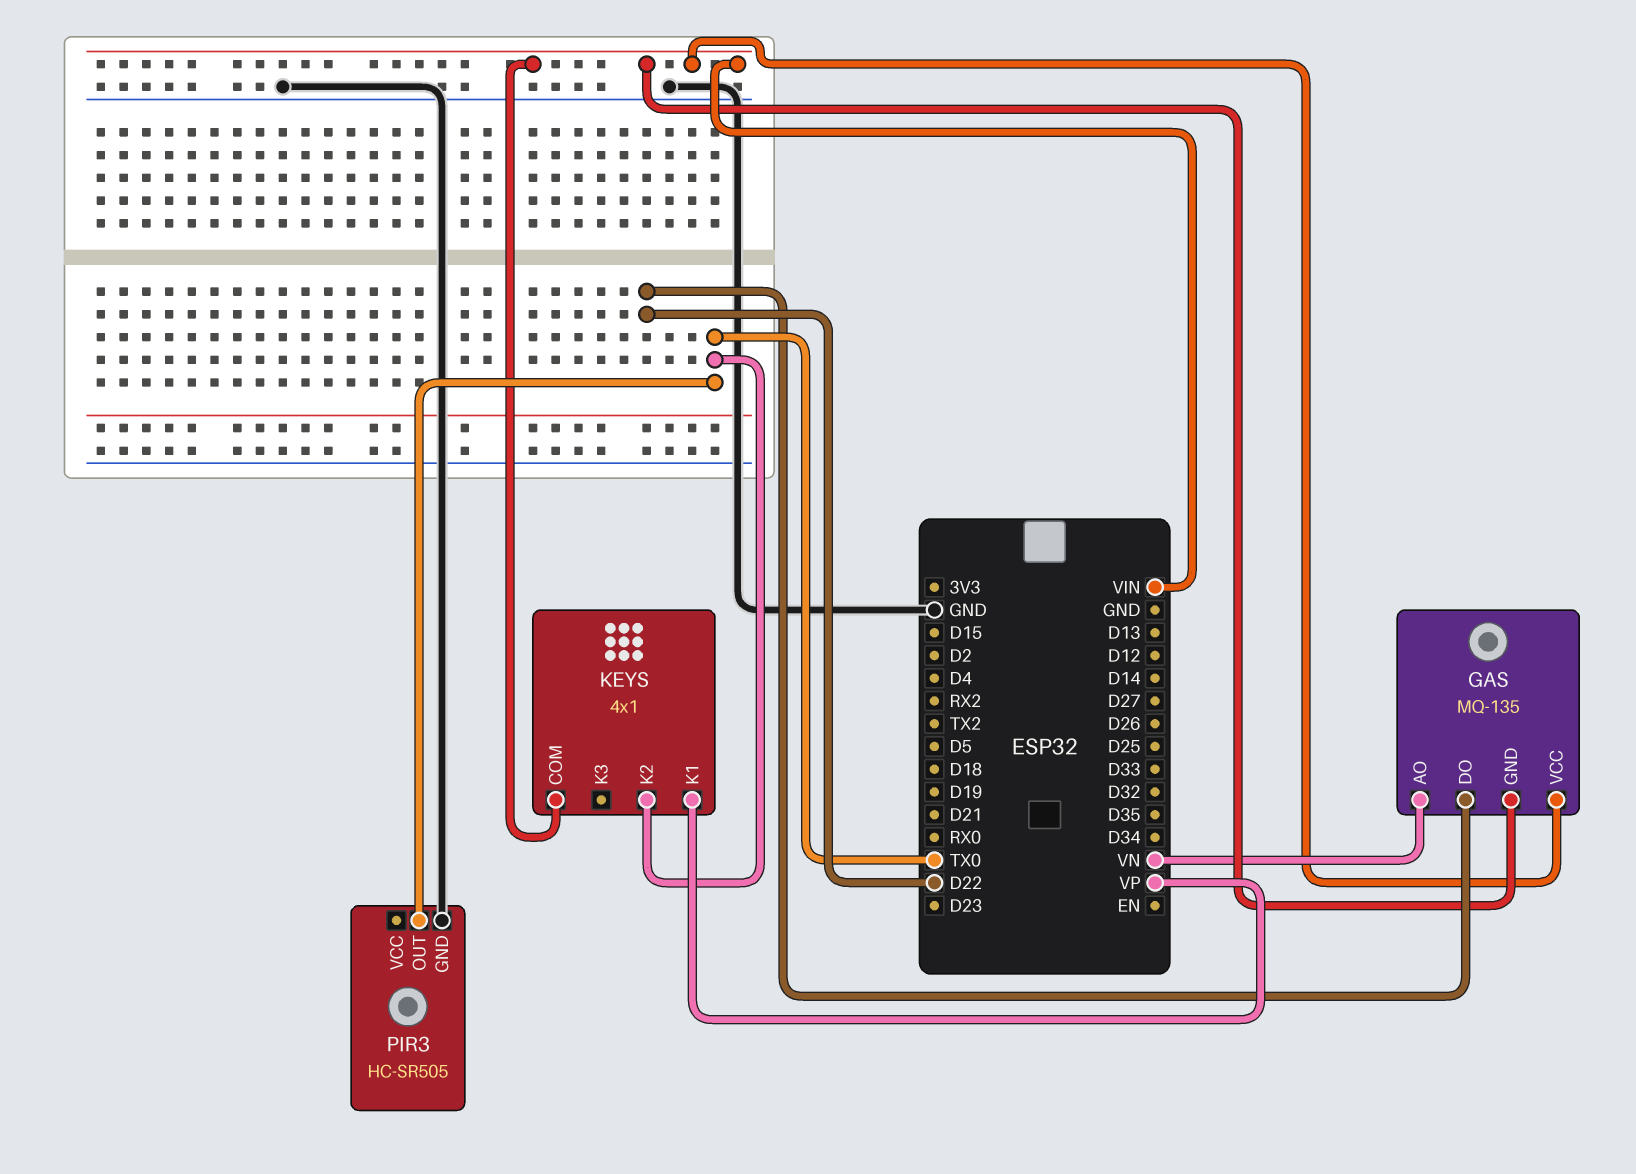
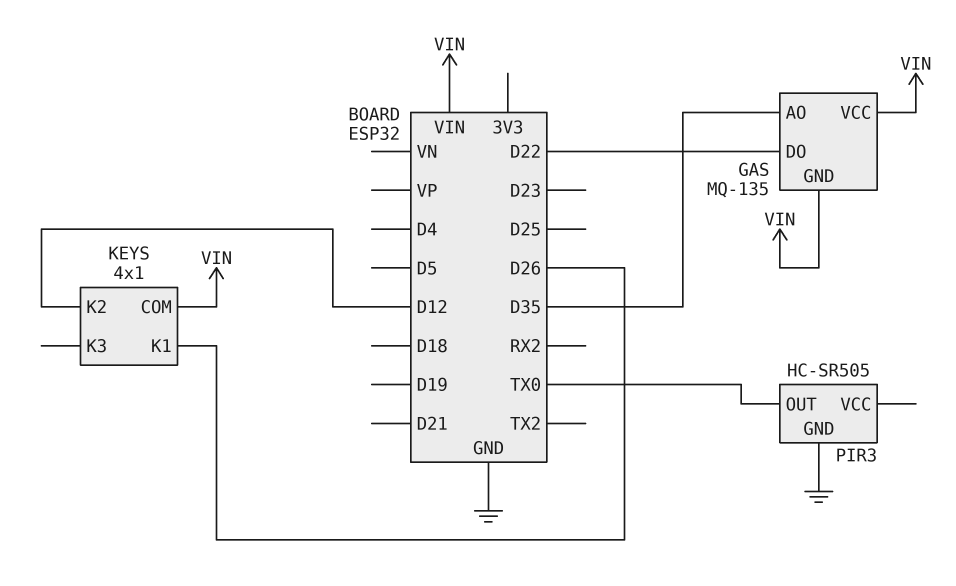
GAS pin AO: VN -> D35
KEYS pin K1: VP -> D26
KEYS pin K2: TX0 -> D12

